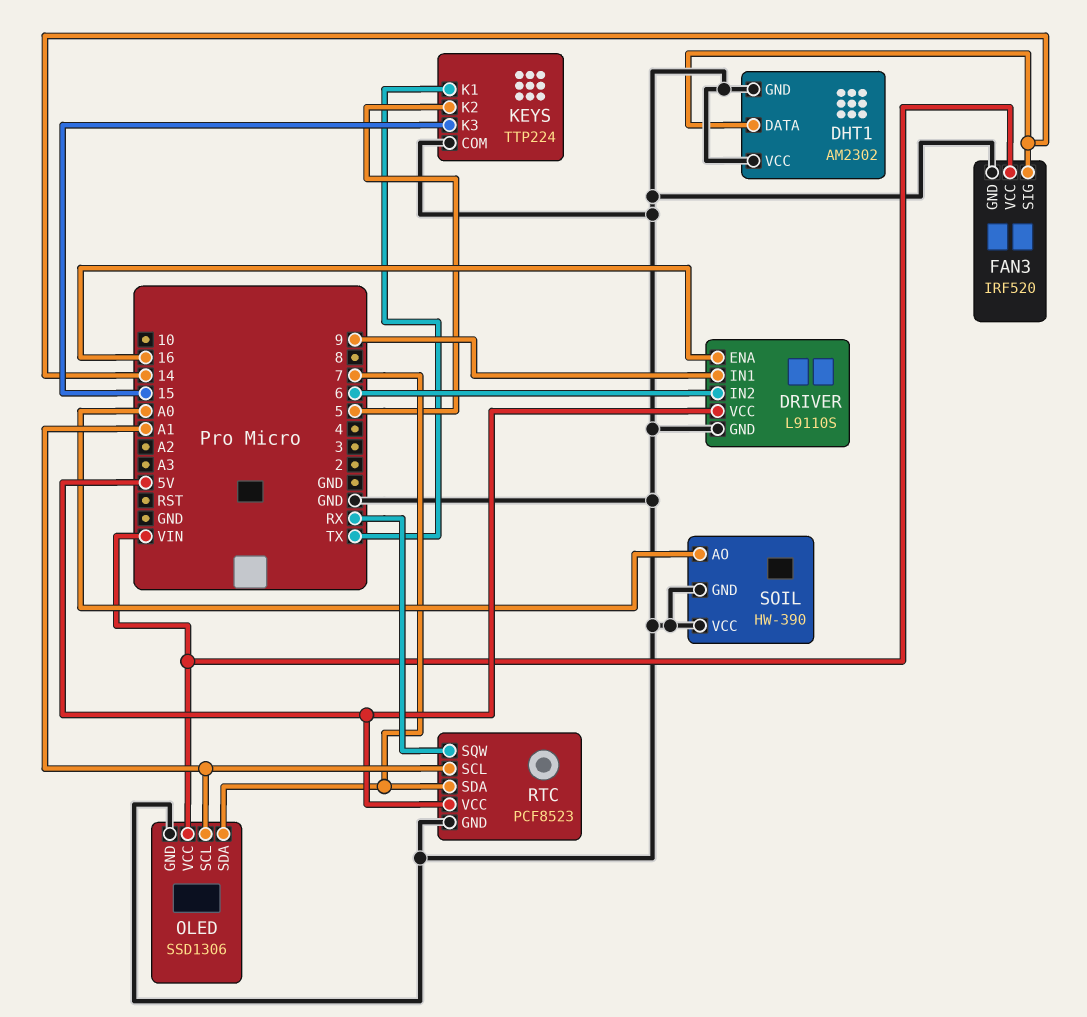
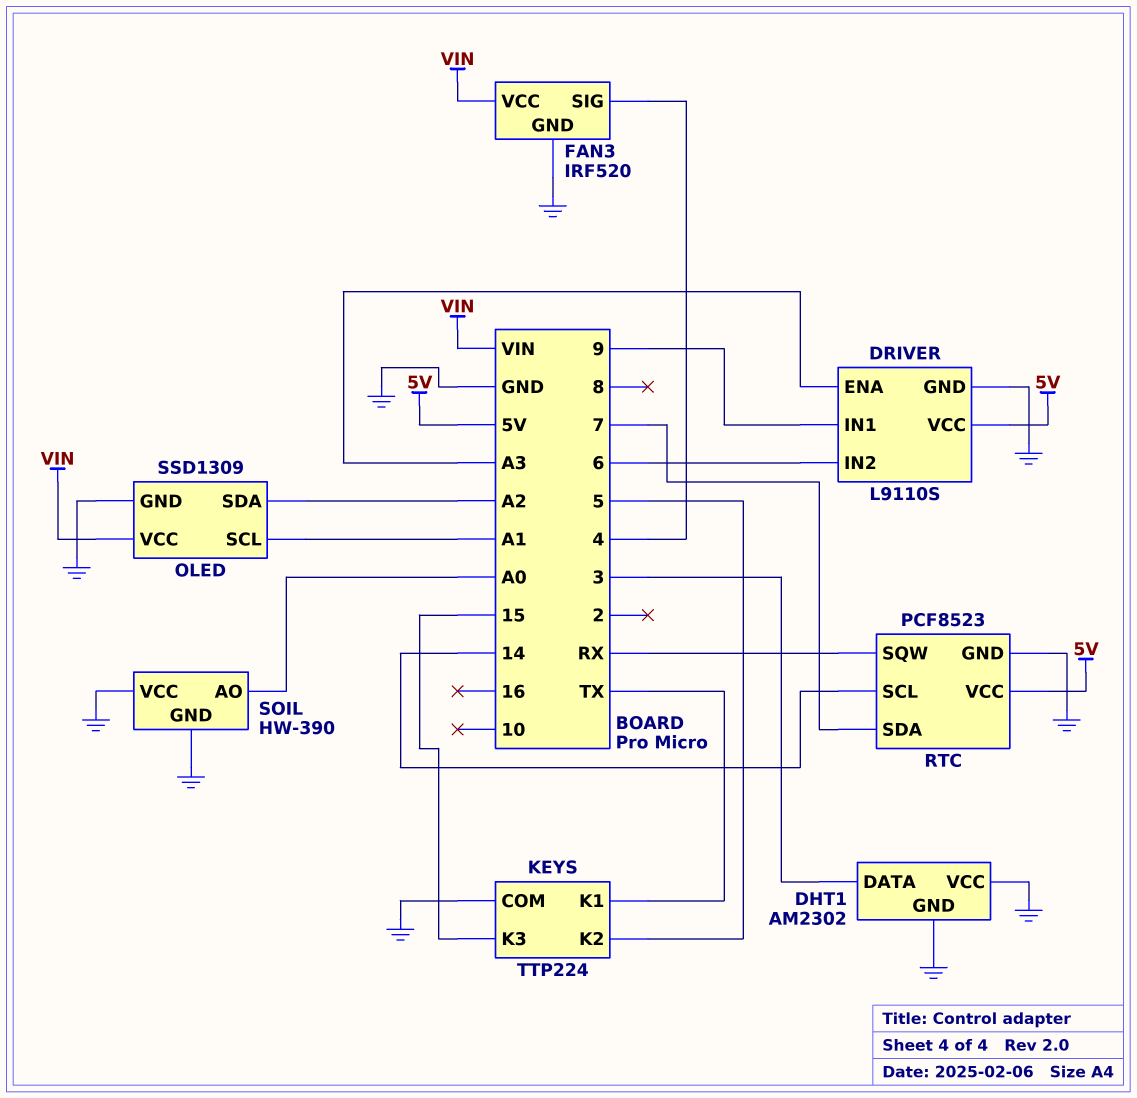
DHT1 pin DATA: 14 -> 3
DRIVER pin ENA: 16 -> A3
FAN3 pin SIG: 14 -> 4
OLED: SSD1306 -> SSD1309
OLED pin SDA: 7 -> A2
RTC pin SCL: A1 -> 14

